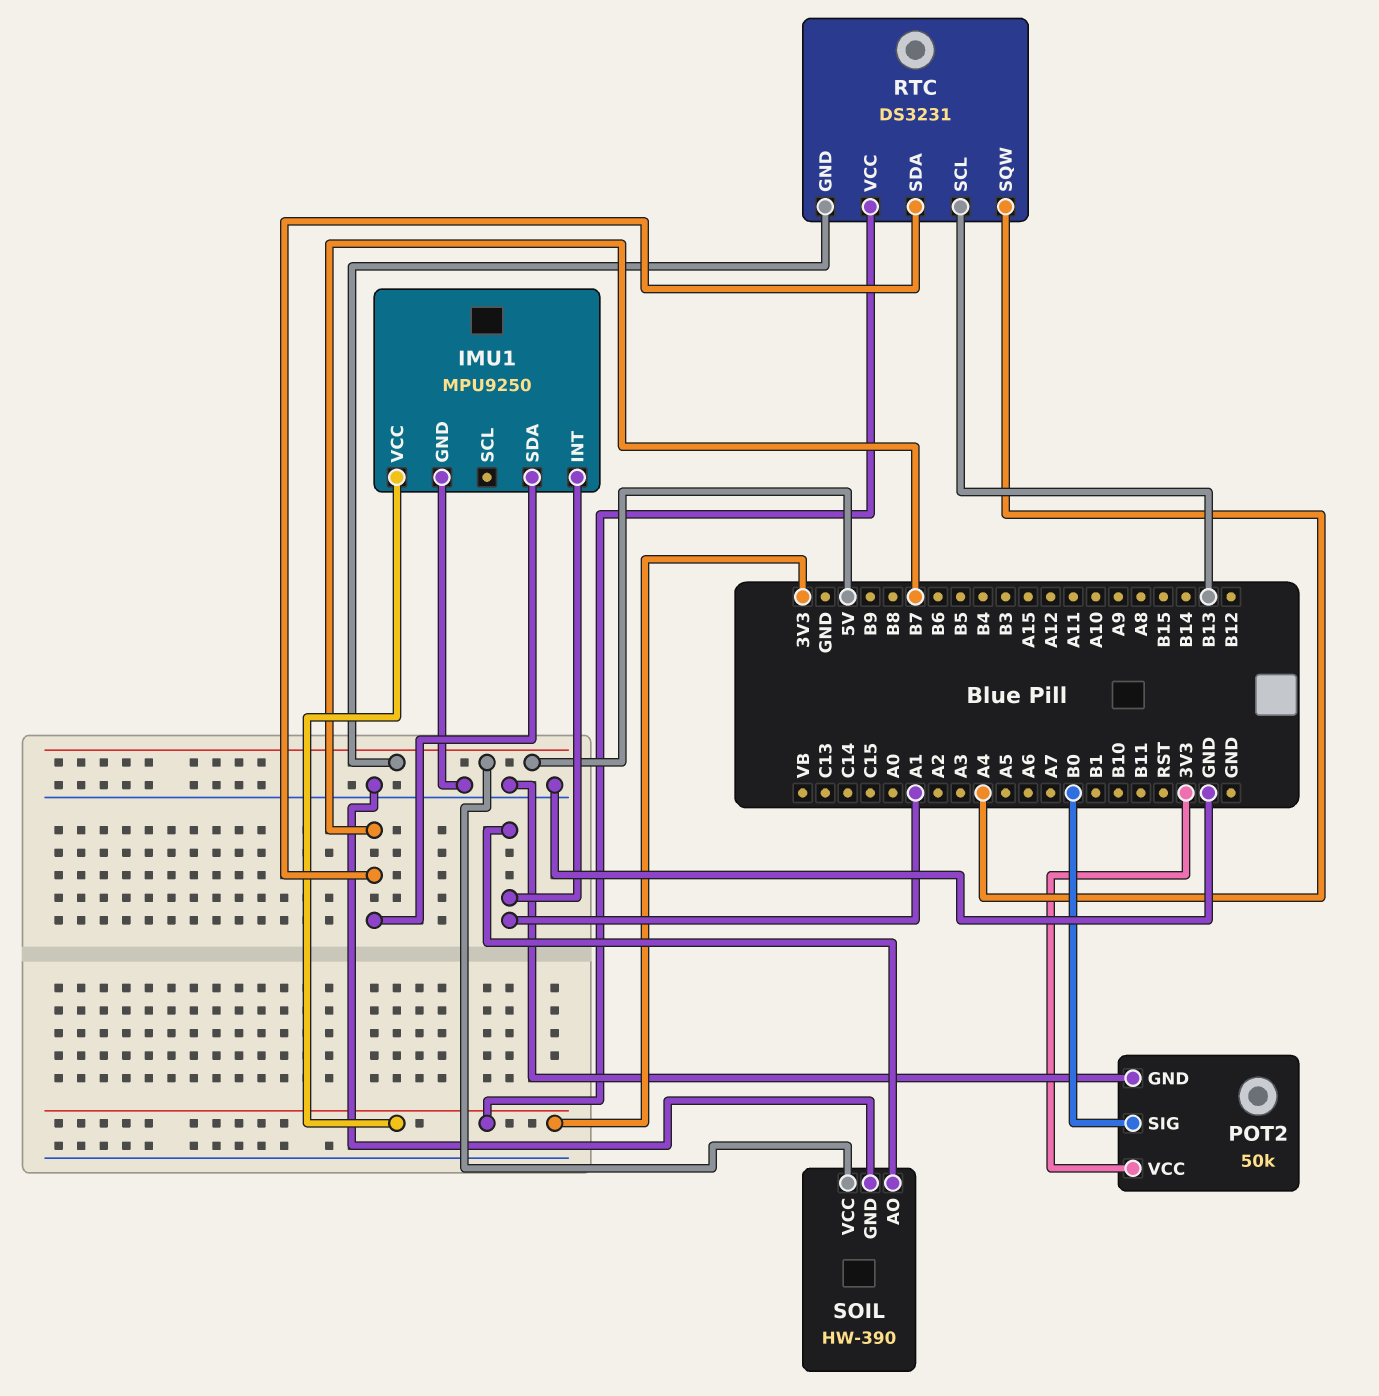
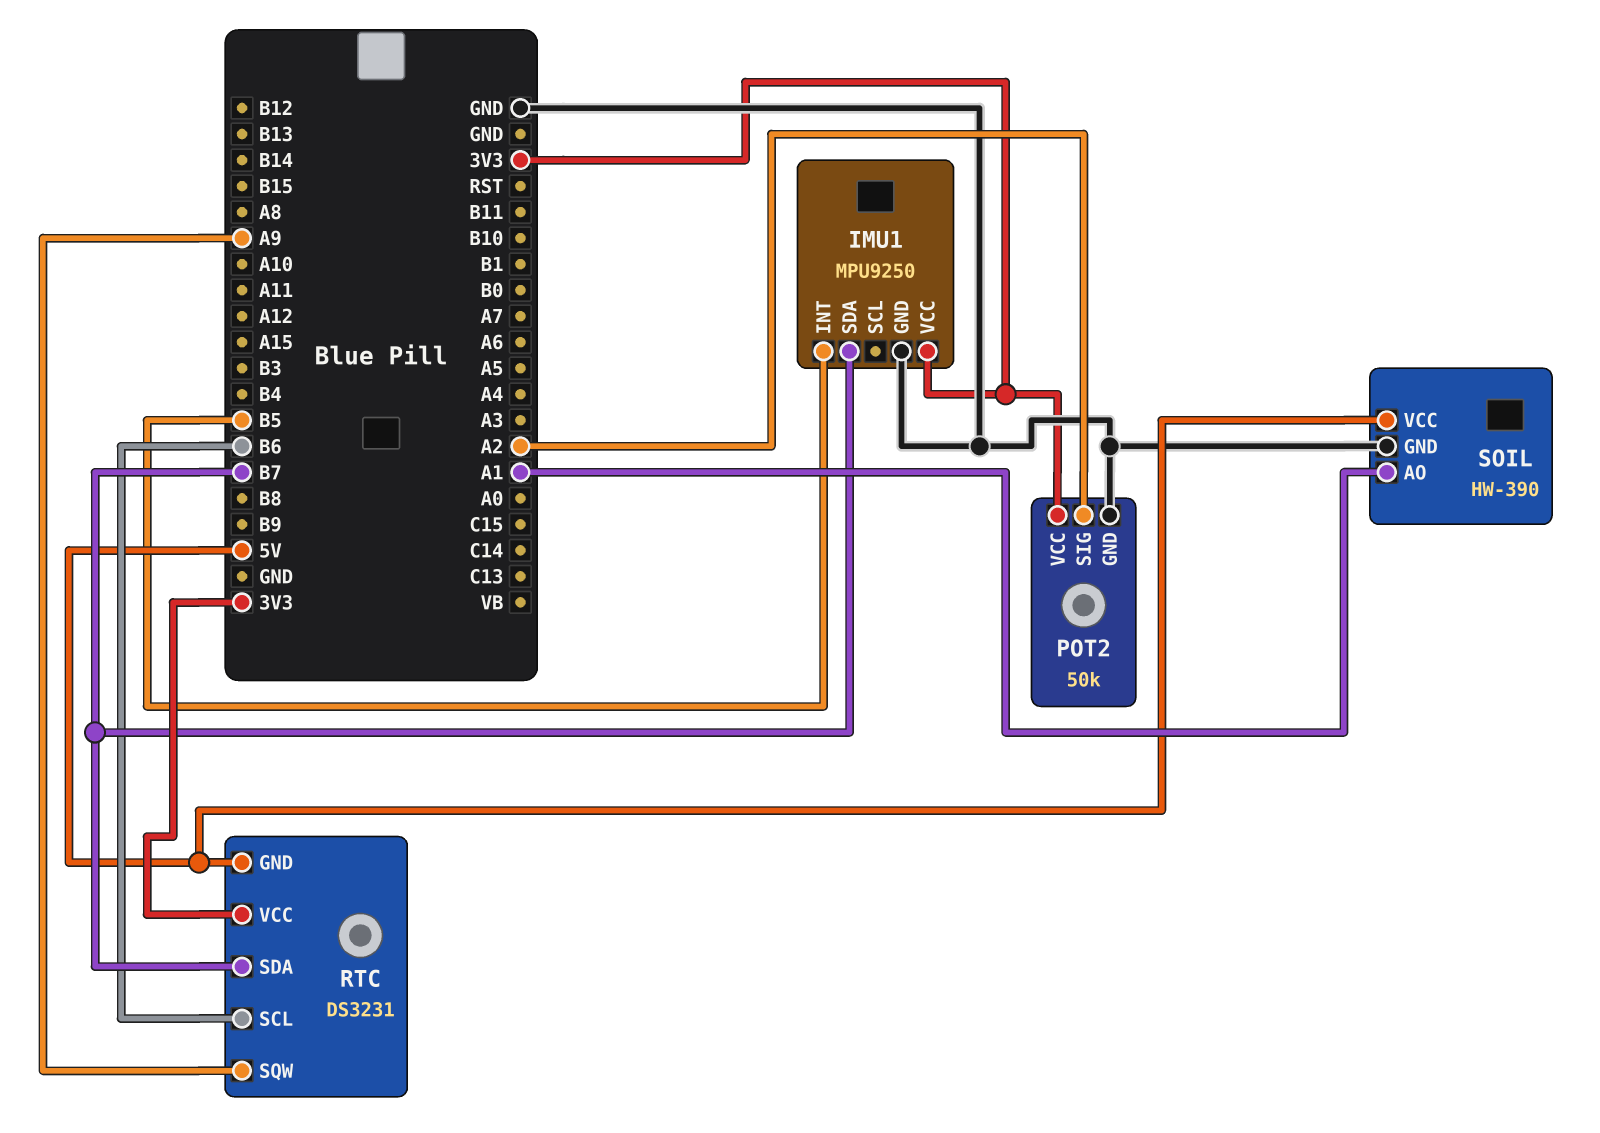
IMU1 pin INT: A1 -> B5
POT2 pin SIG: B0 -> A2
RTC pin SCL: B13 -> B6
RTC pin SQW: A4 -> A9

